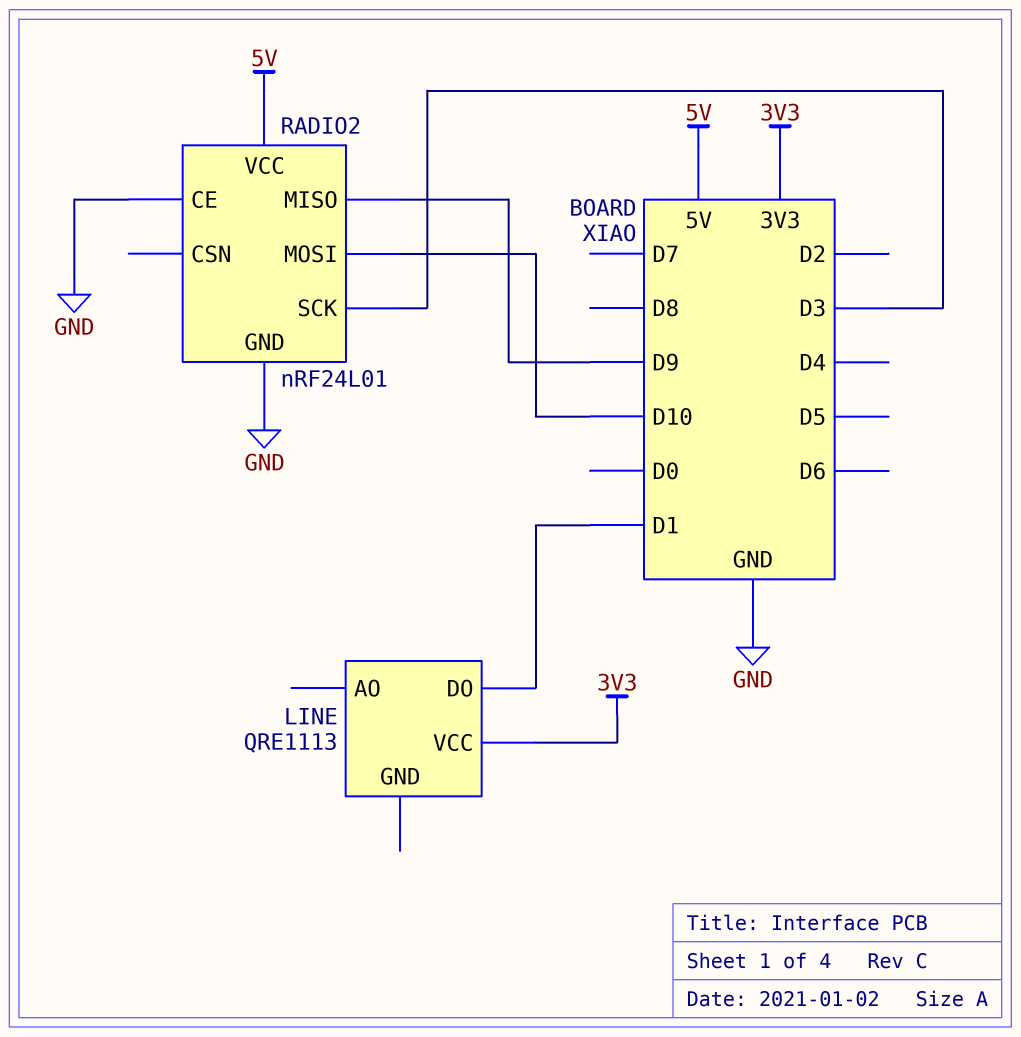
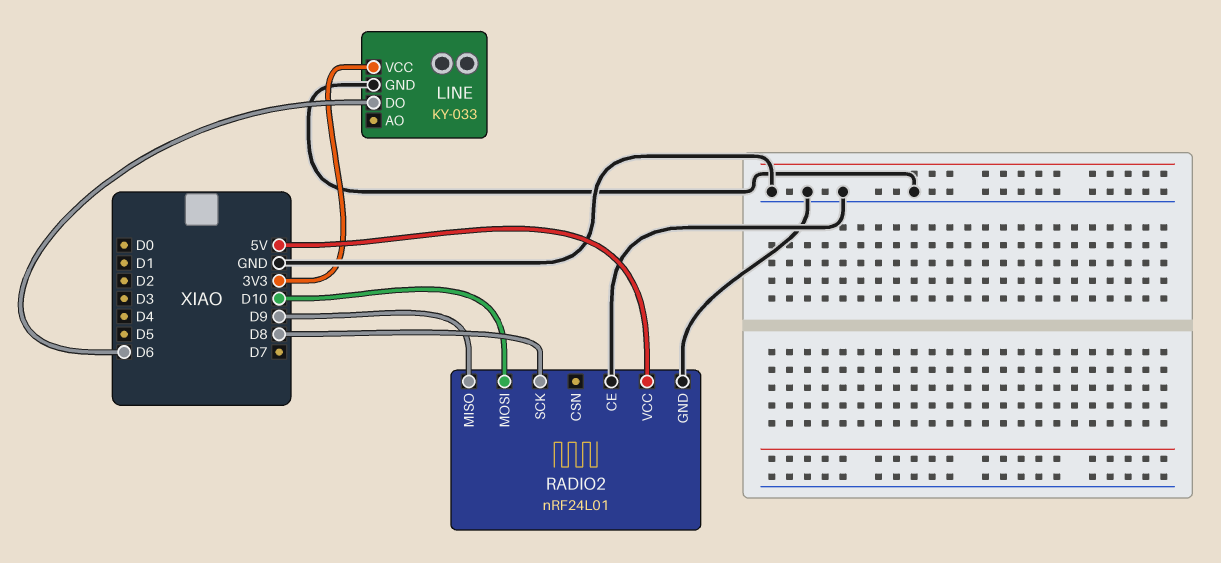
LINE: QRE1113 -> KY-033
LINE pin DO: D1 -> D6
LINE pin GND: none -> GND
RADIO2 pin SCK: D3 -> D8

